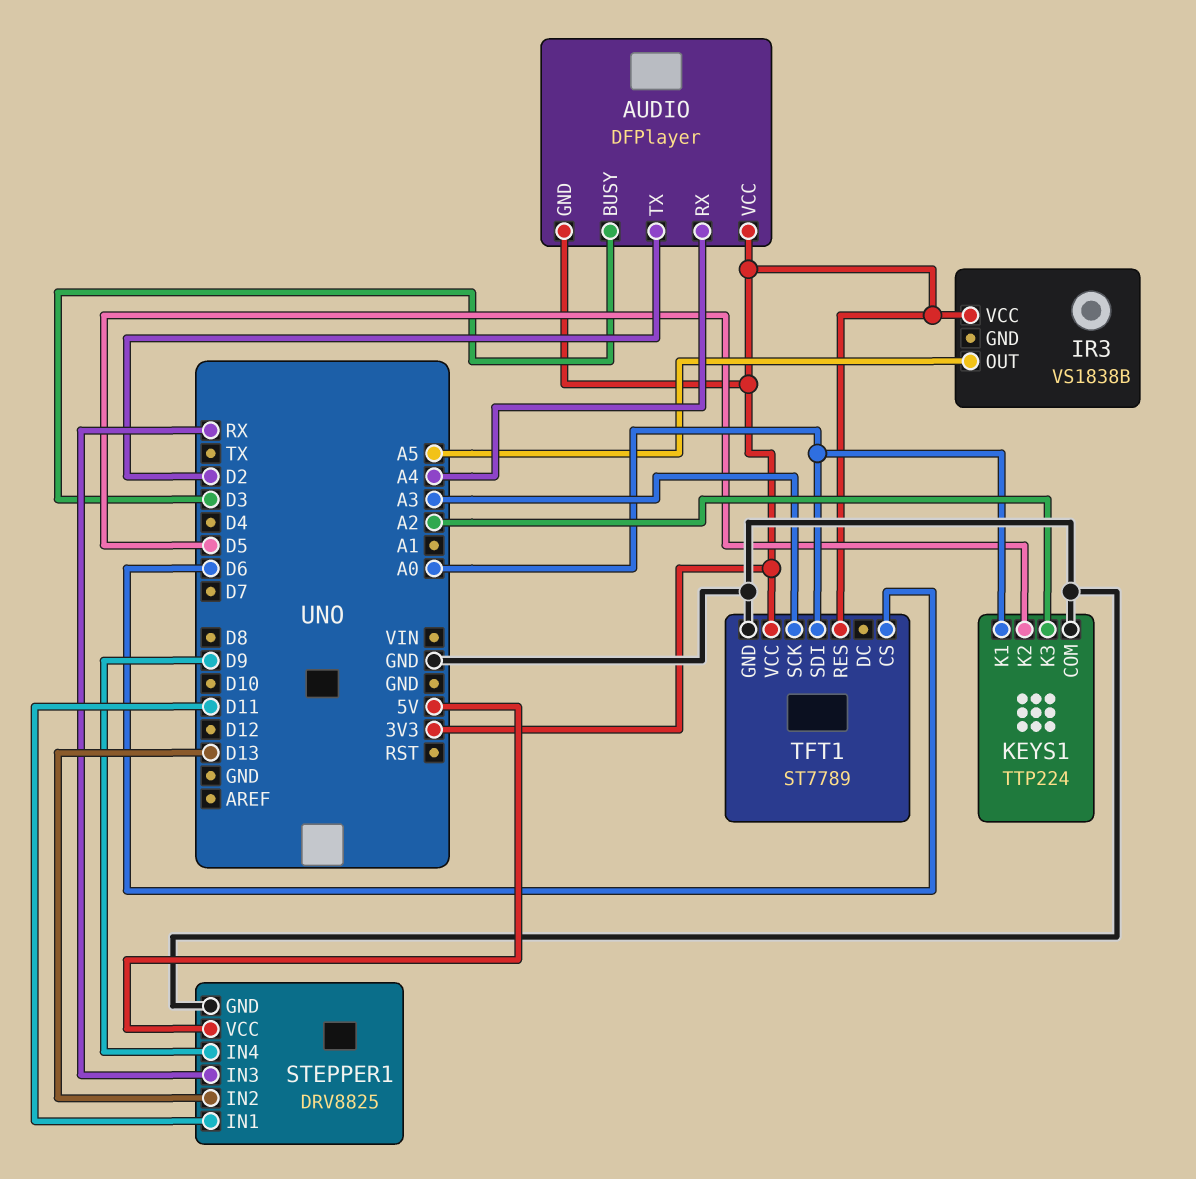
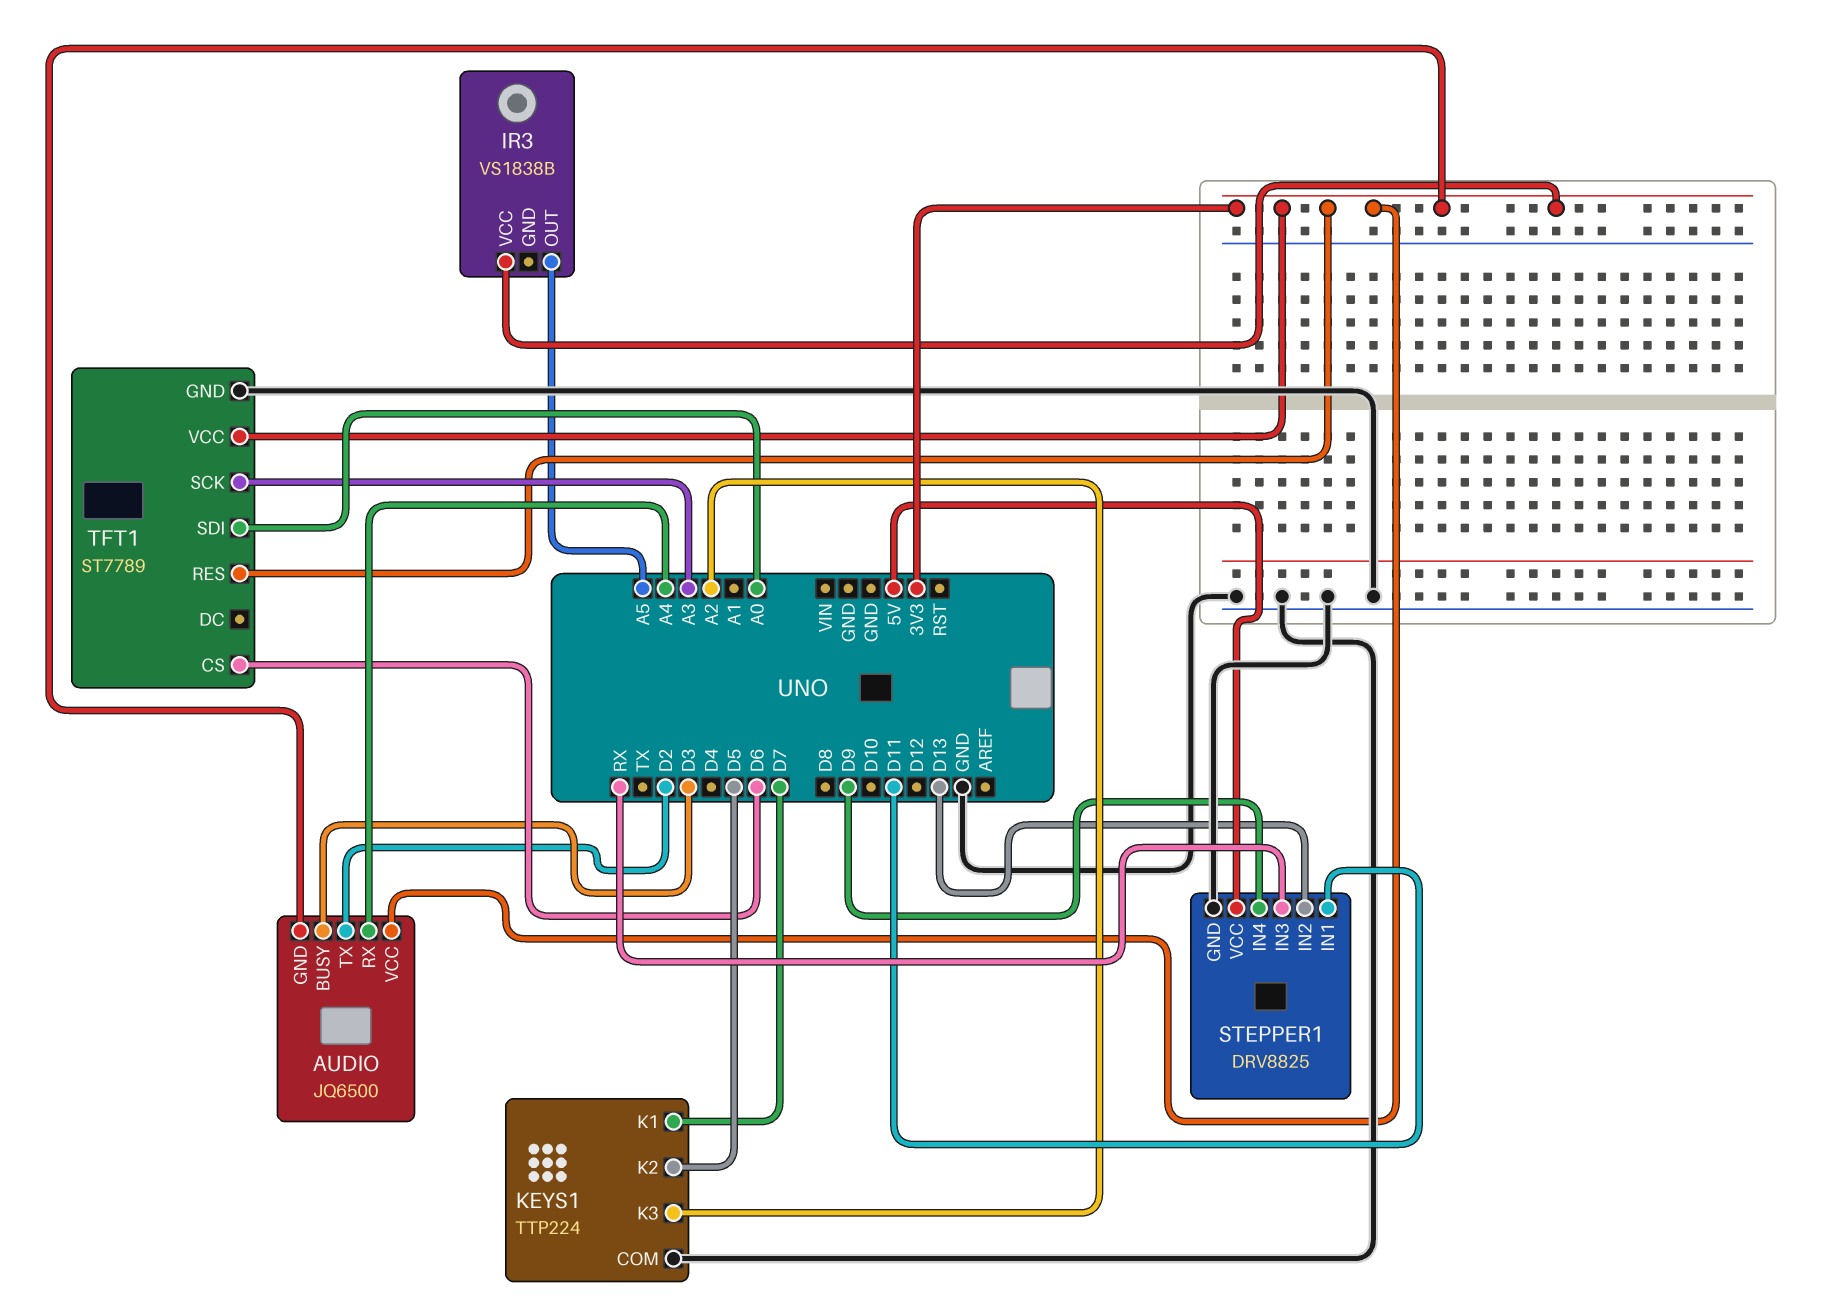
AUDIO: DFPlayer -> JQ6500
KEYS1 pin K1: A0 -> D7

